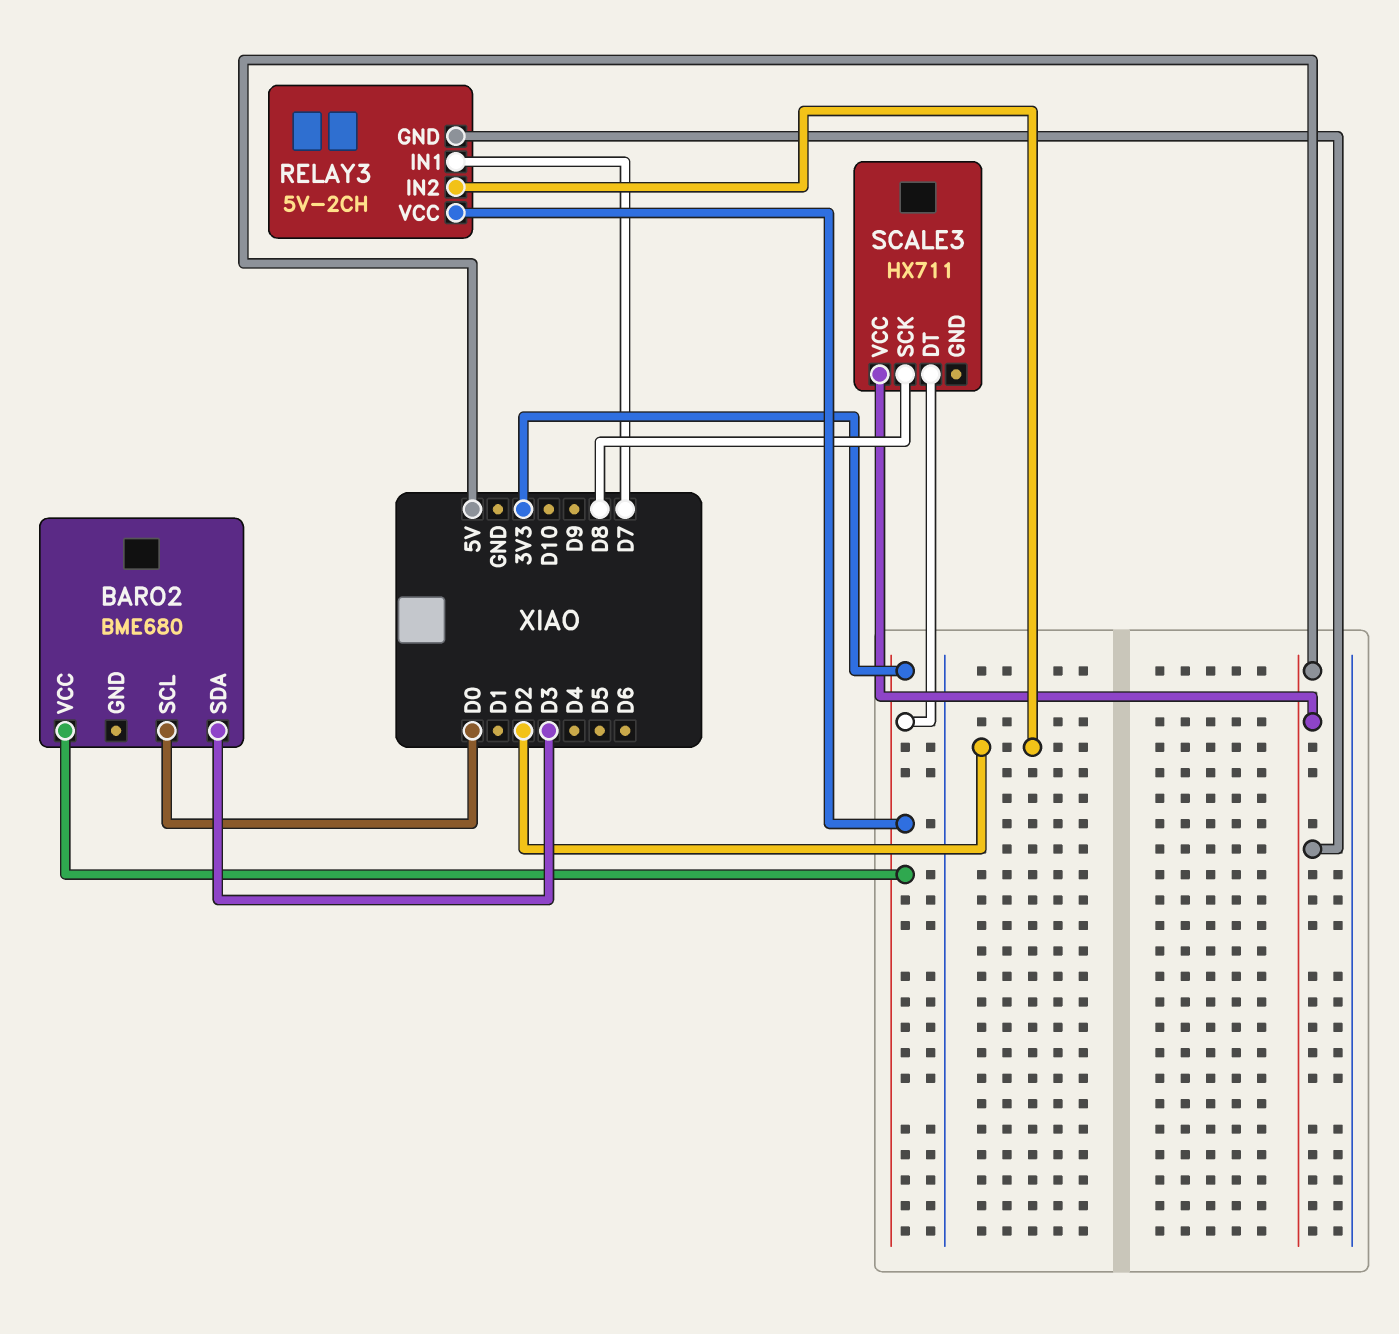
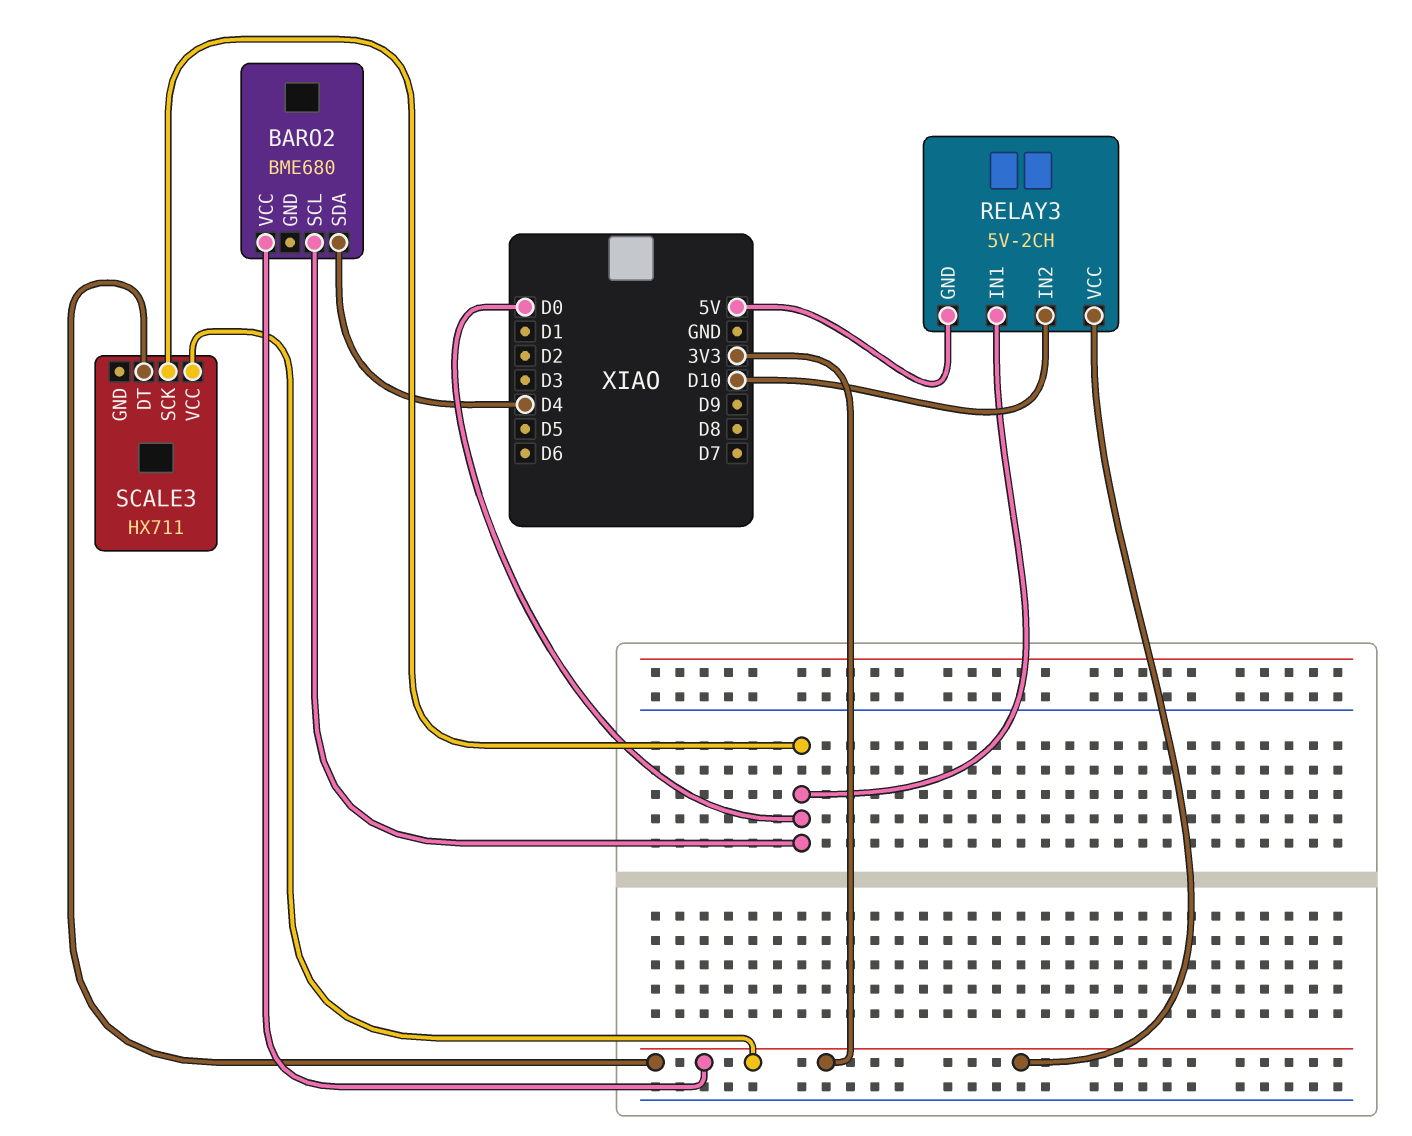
BARO2 pin SDA: D3 -> D4
RELAY3 pin IN1: D7 -> D0
RELAY3 pin IN2: D2 -> D10
SCALE3 pin SCK: D8 -> D0
SCALE3 pin VCC: 5V -> 3V3

